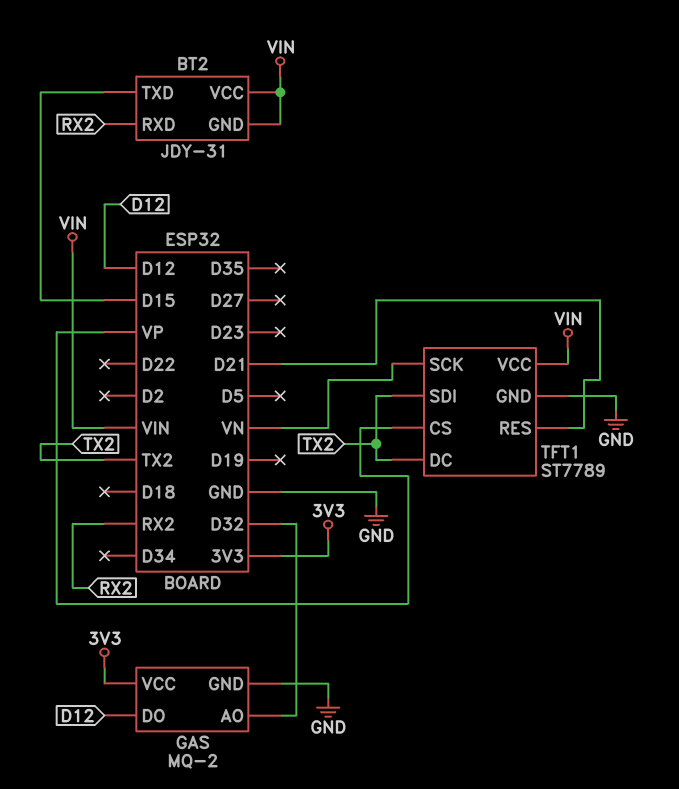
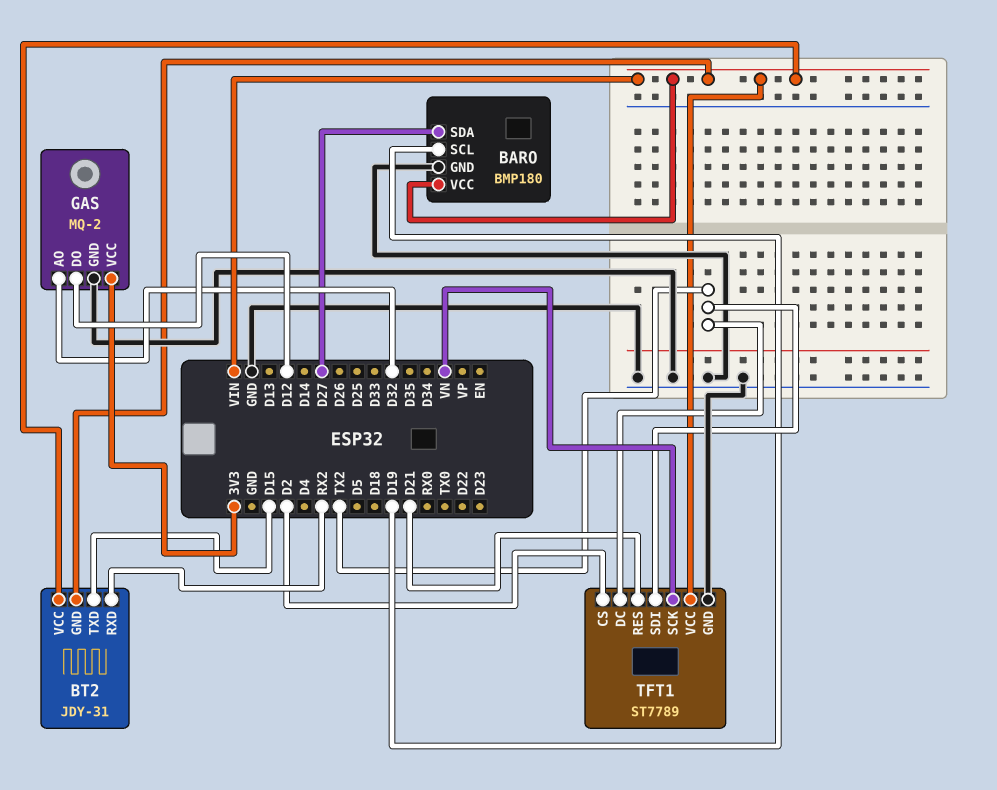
BARO: none -> BMP180
BARO pin GND: none -> GND
BARO pin SCL: none -> D19
BARO pin SDA: none -> D27
BARO pin VCC: none -> VIN
TFT1 pin CS: VP -> D2

